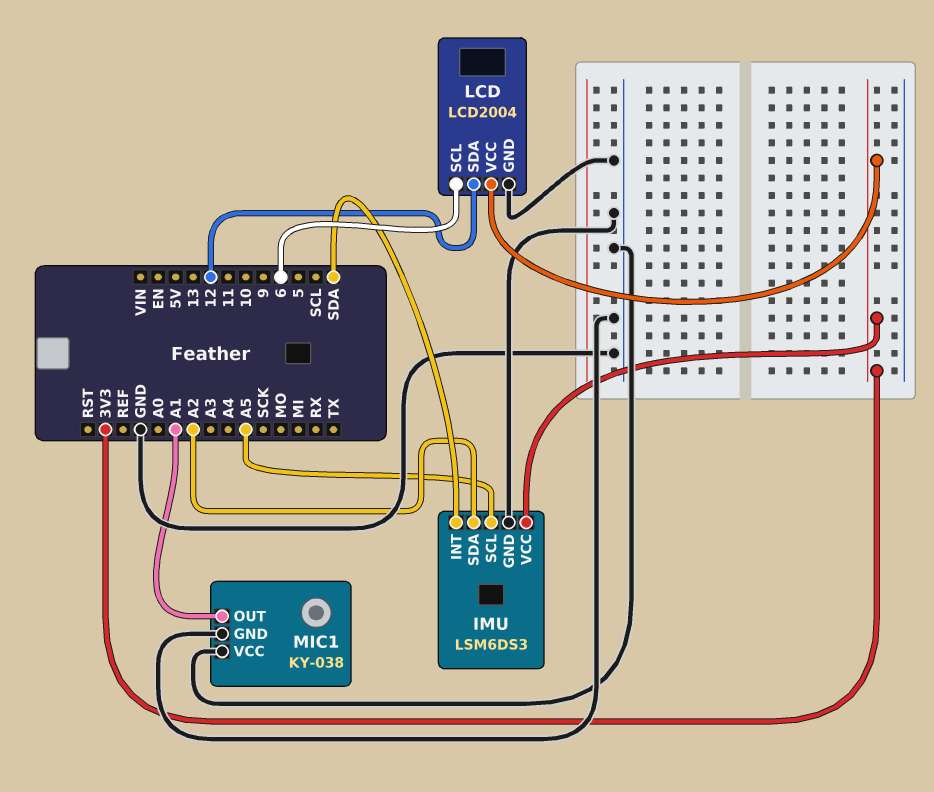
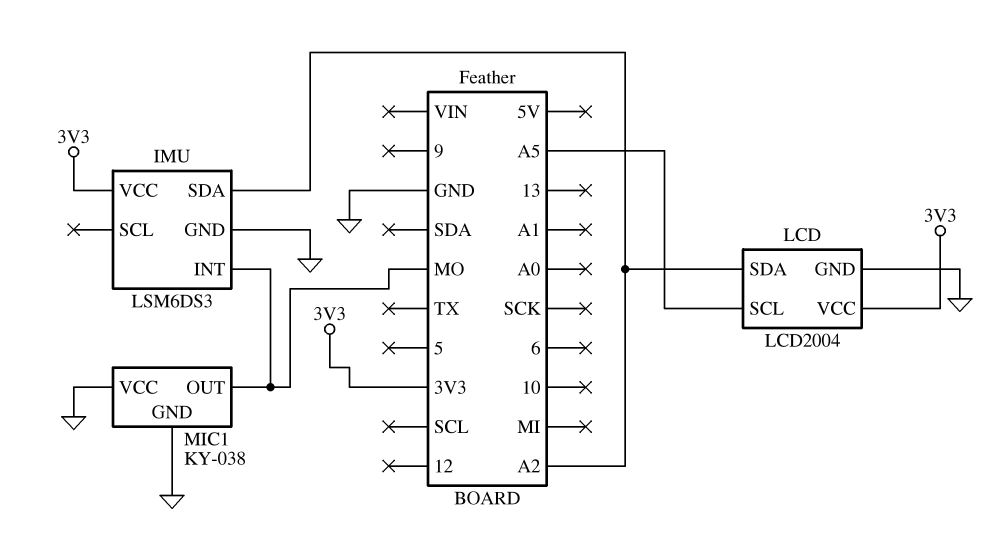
IMU pin INT: SDA -> MO
IMU pin SCL: A5 -> none
LCD pin SCL: 6 -> A5
LCD pin SDA: 12 -> A2
MIC1 pin OUT: A1 -> MO

